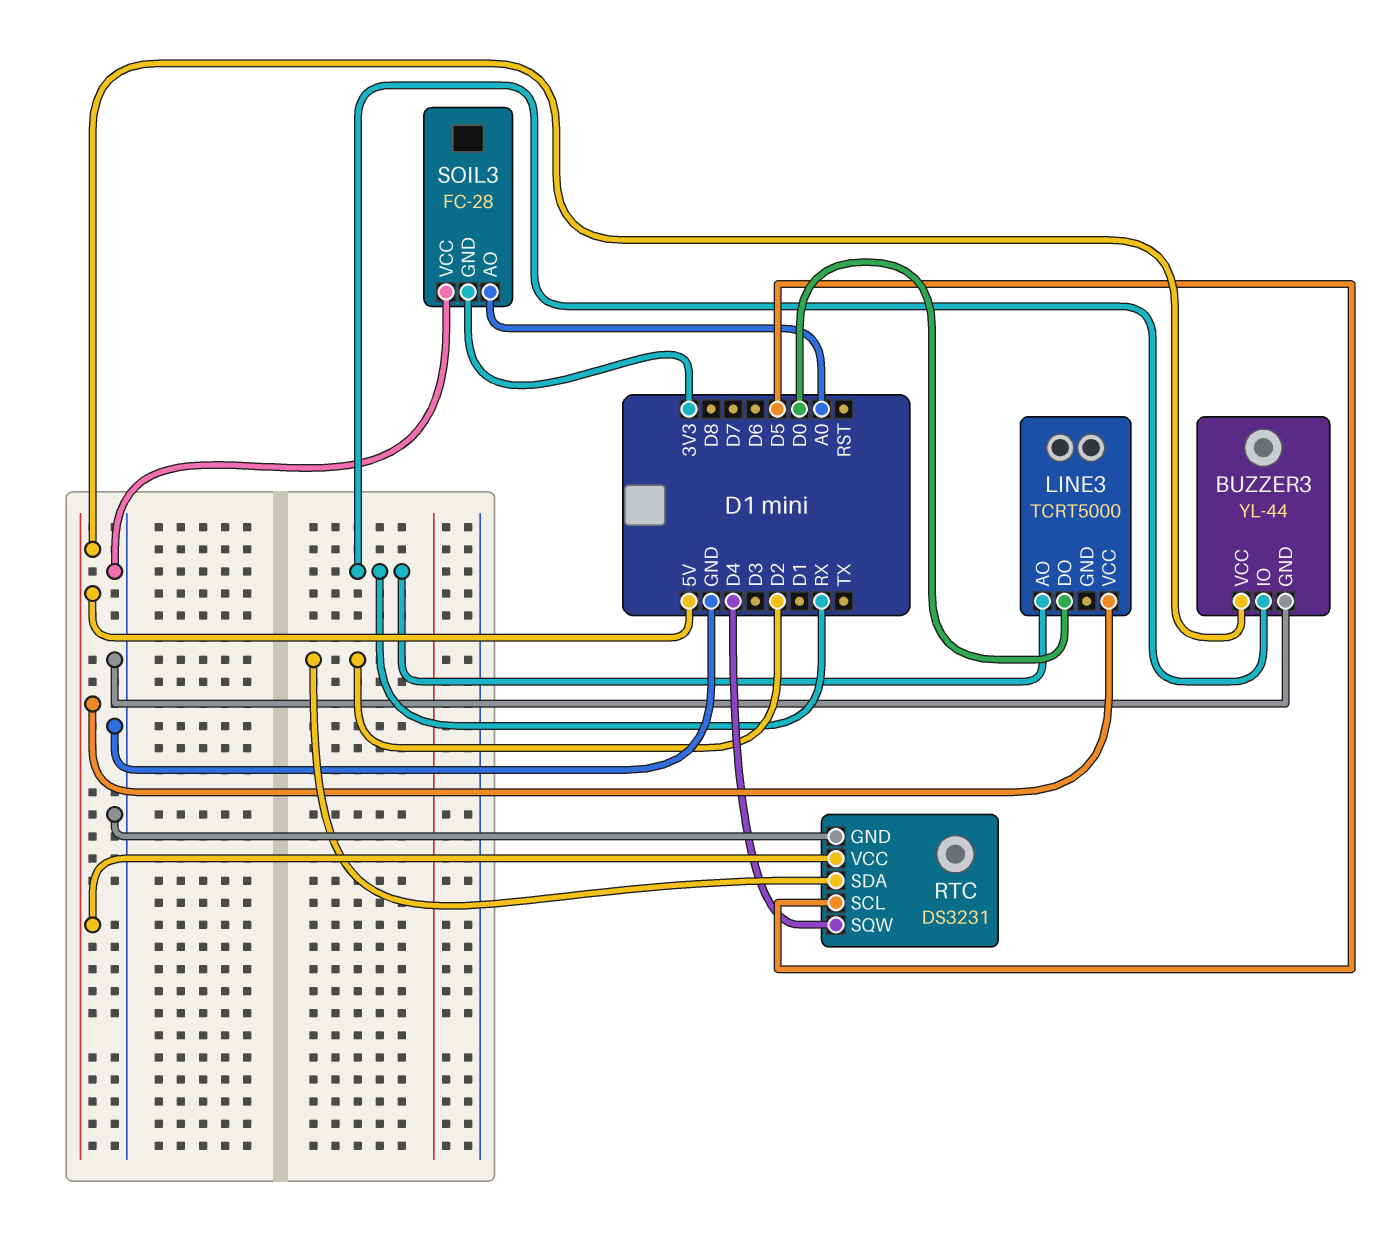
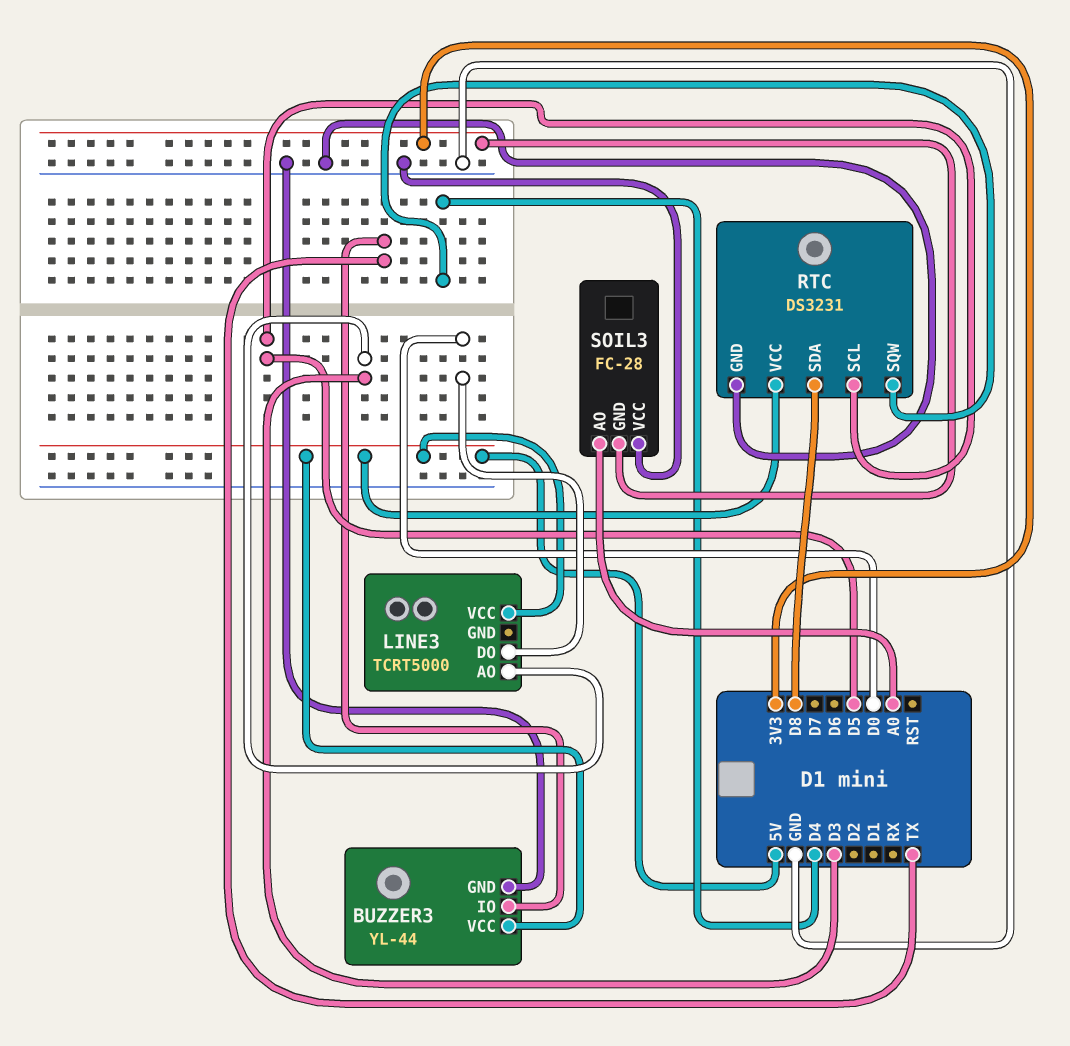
BUZZER3 pin IO: RX -> TX
LINE3 pin AO: RX -> D3
RTC pin SDA: D2 -> D8

